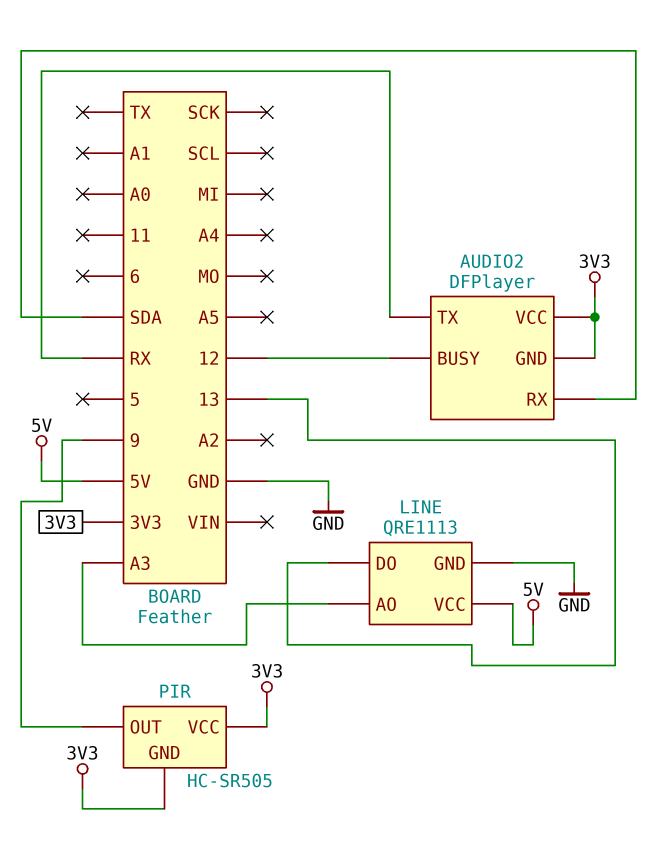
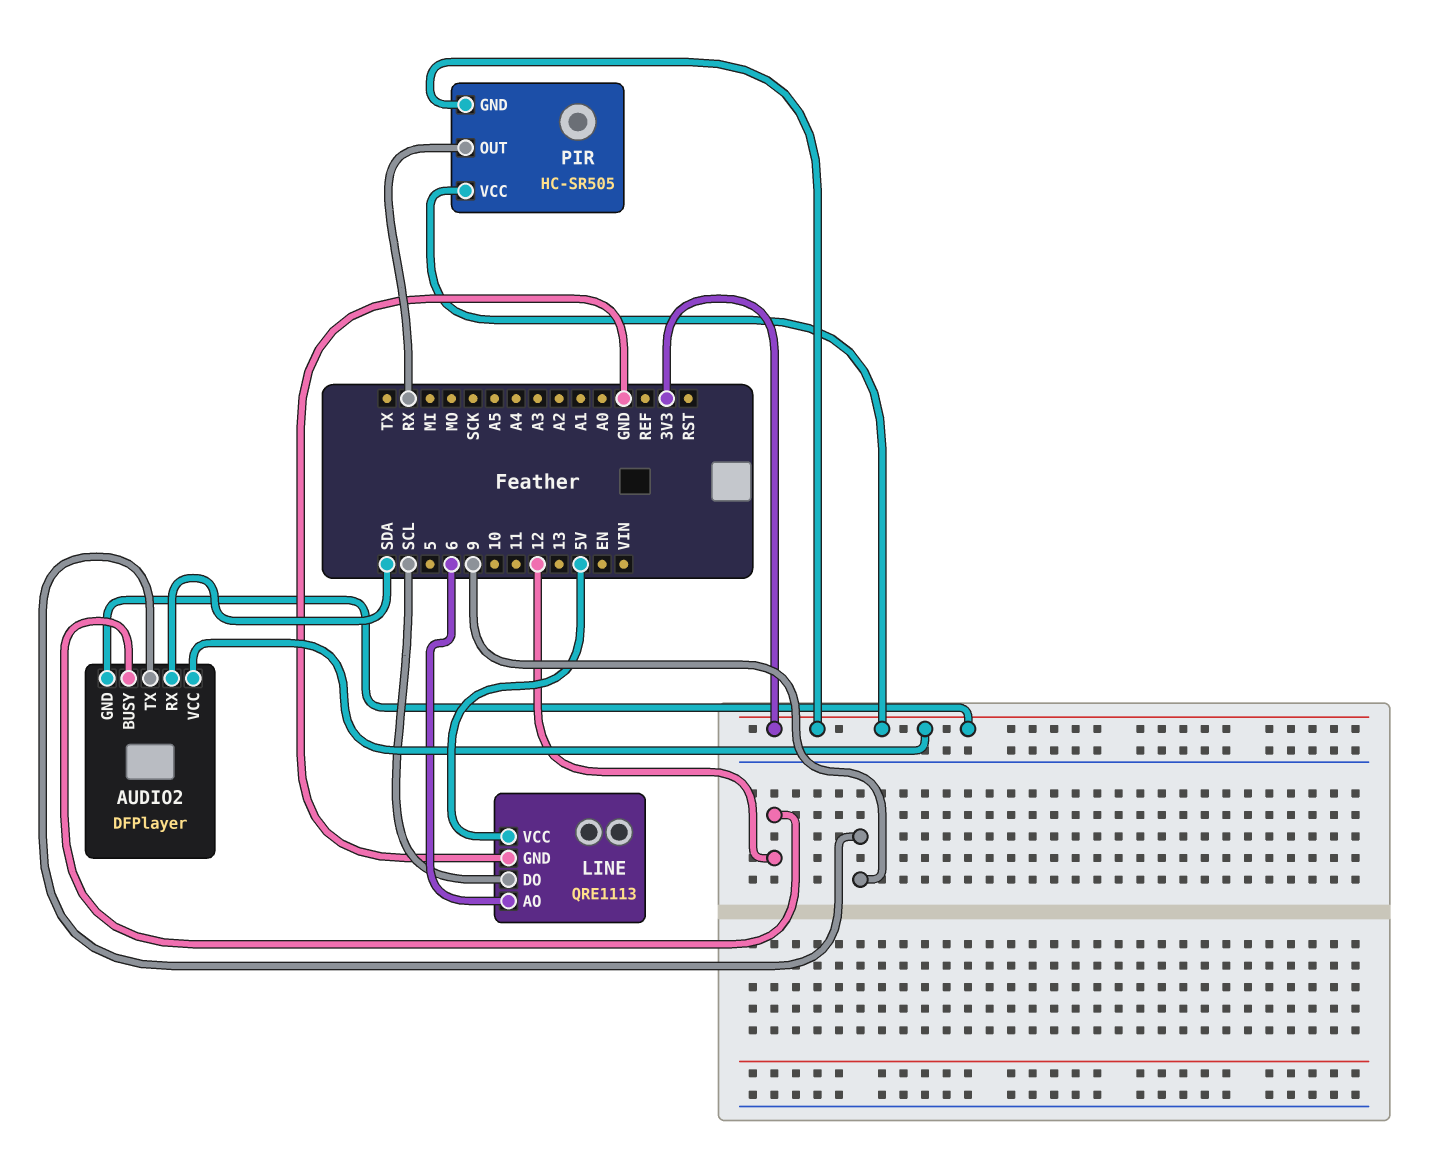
AUDIO2 pin TX: RX -> 9
LINE pin AO: A3 -> 6
LINE pin DO: 13 -> SCL
PIR pin OUT: 9 -> RX

